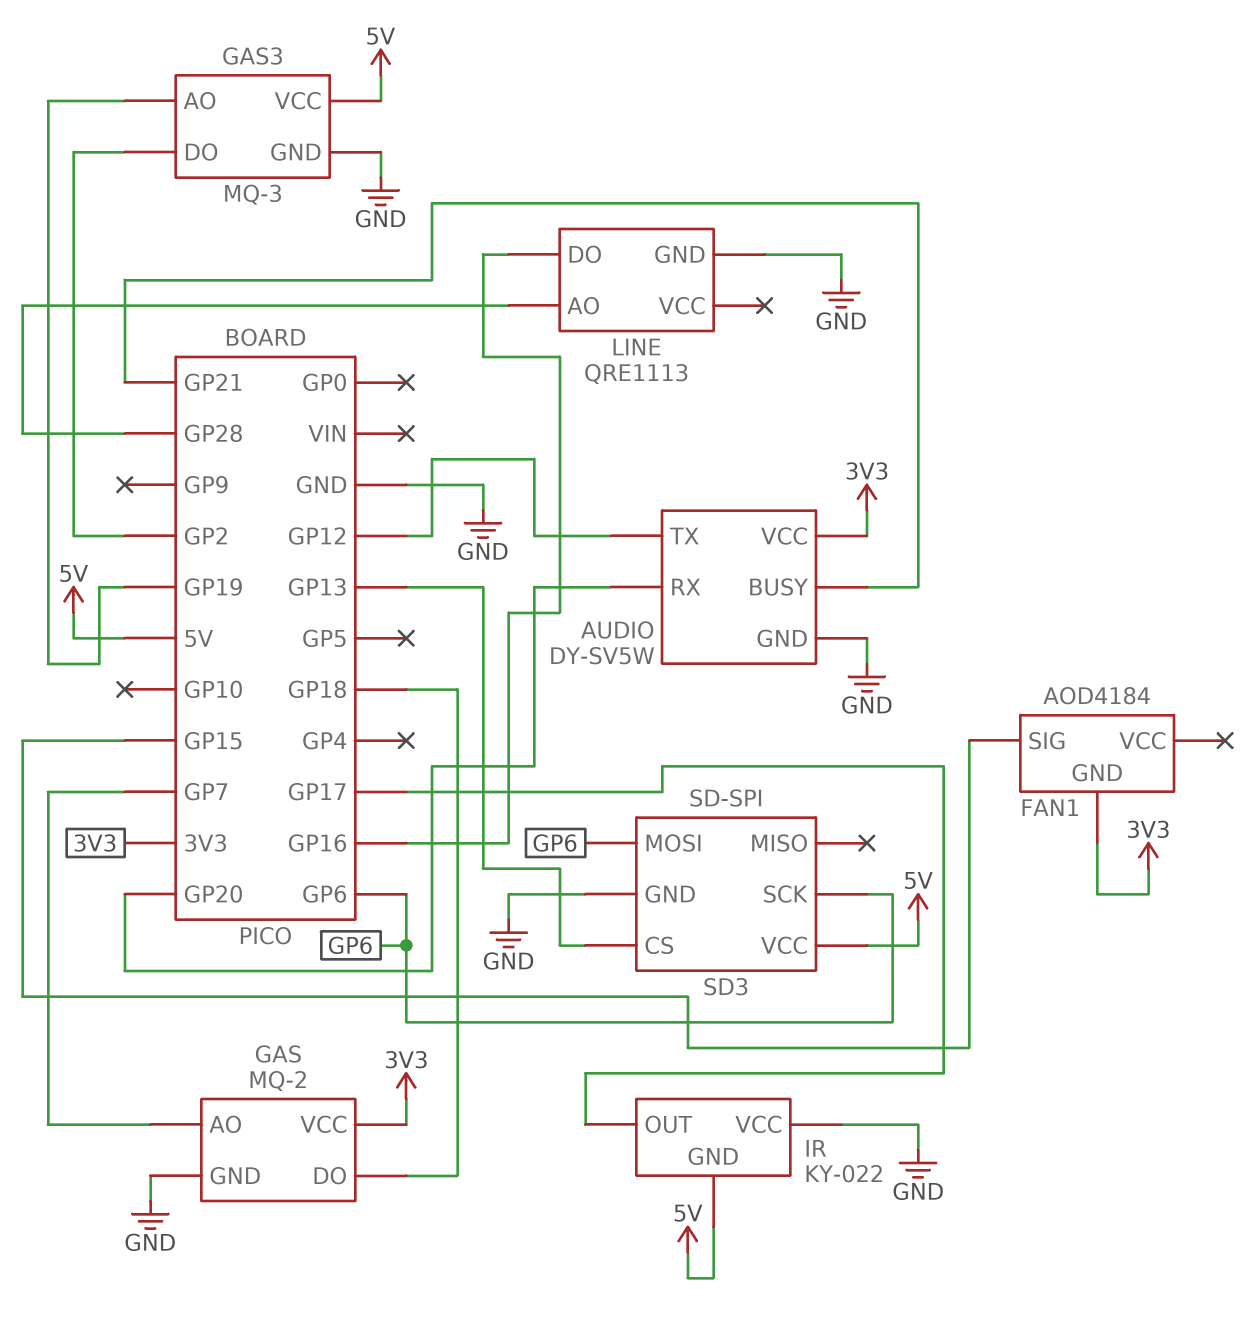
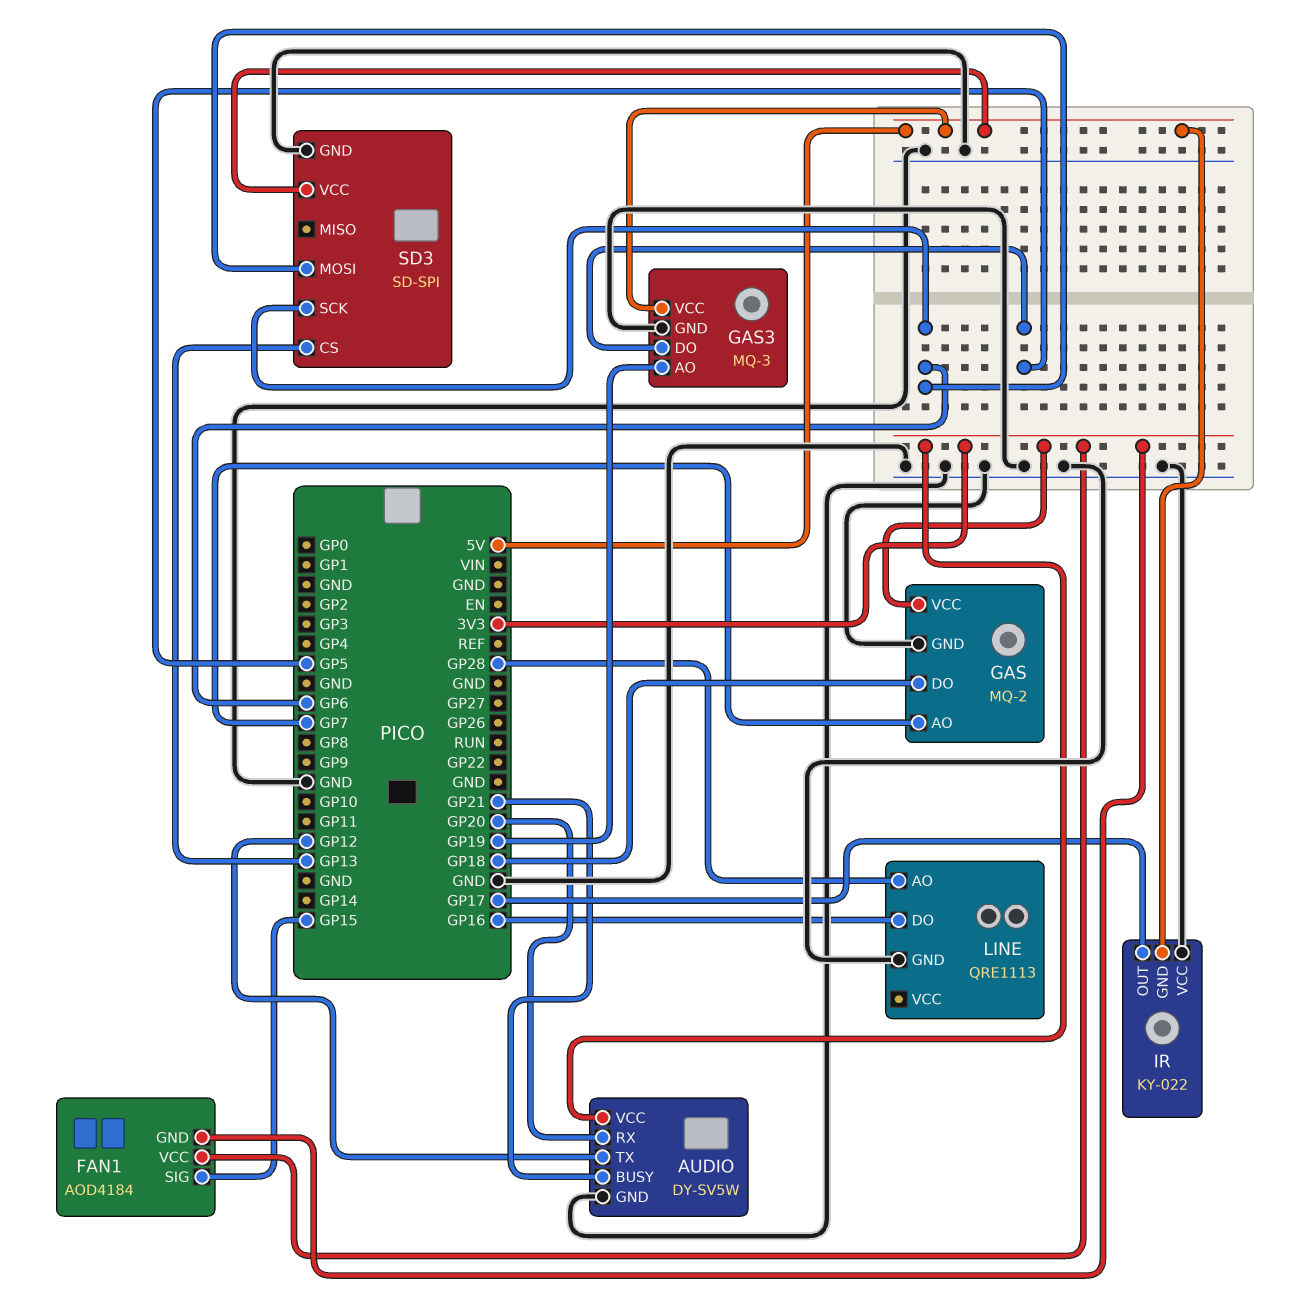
FAN1 pin VCC: none -> 3V3
GAS3 pin DO: GP2 -> GP5

